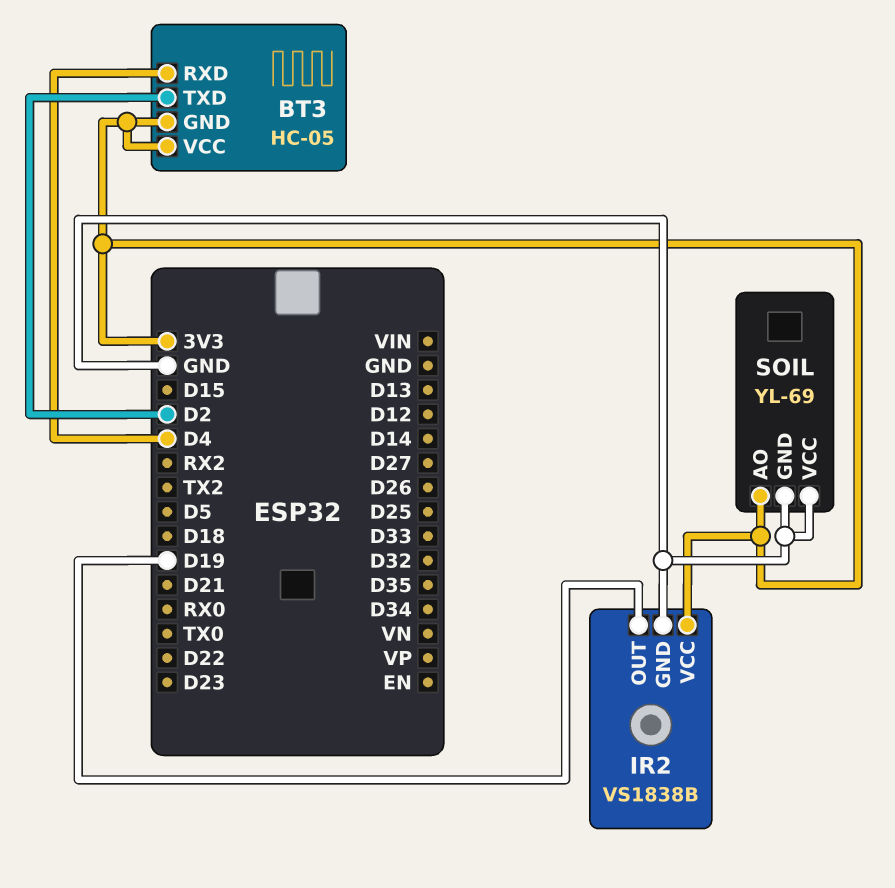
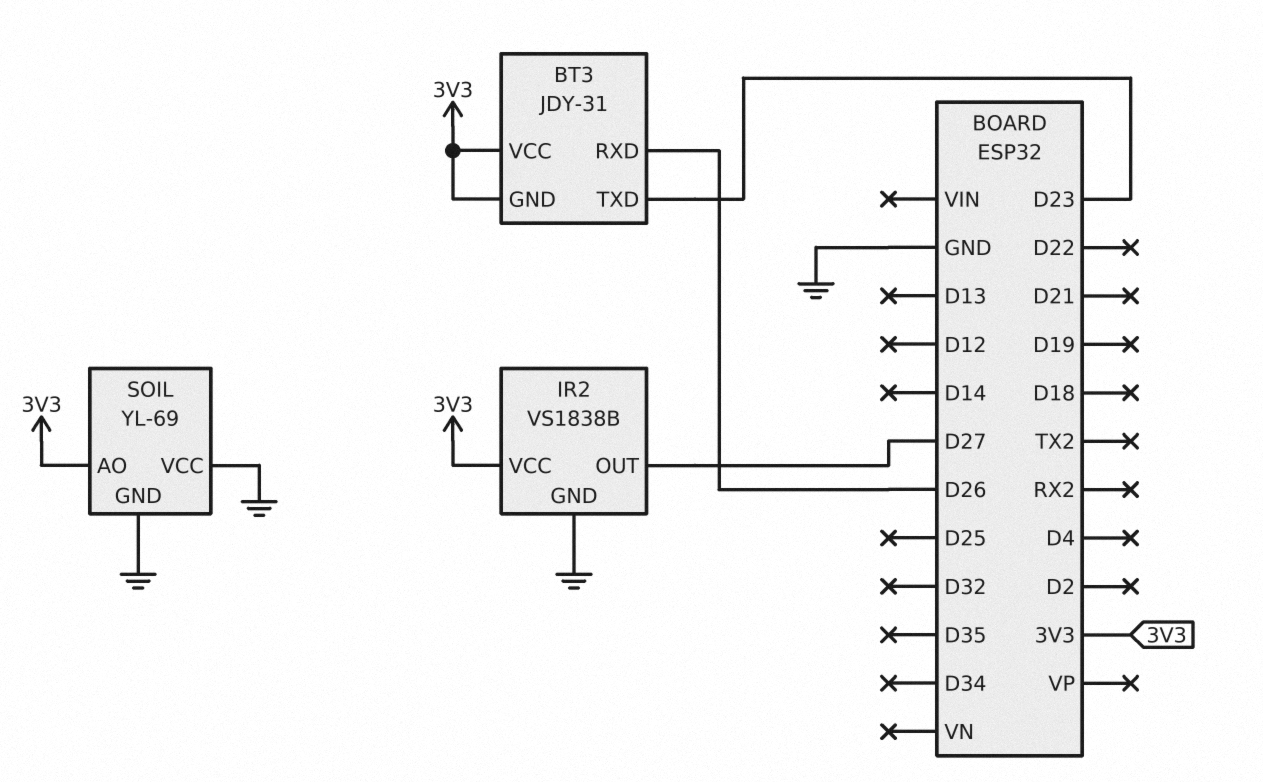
BT3: HC-05 -> JDY-31
BT3 pin RXD: D4 -> D26
BT3 pin TXD: D2 -> D23
IR2 pin OUT: D19 -> D27

